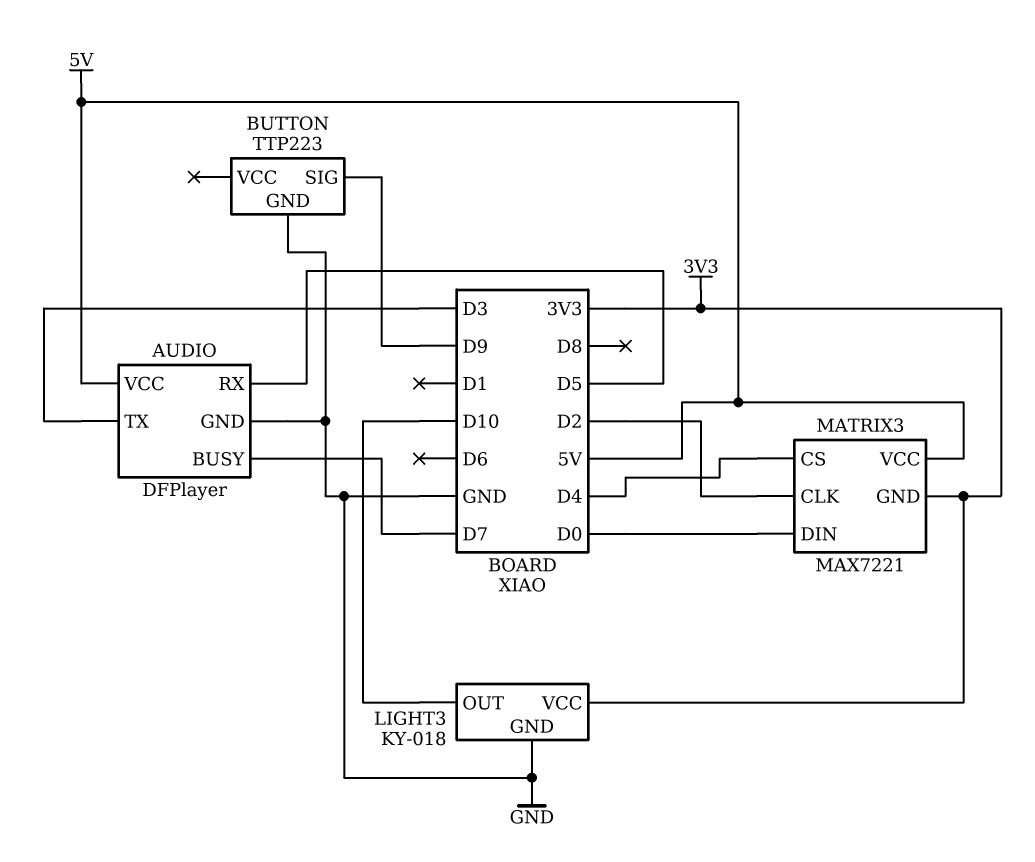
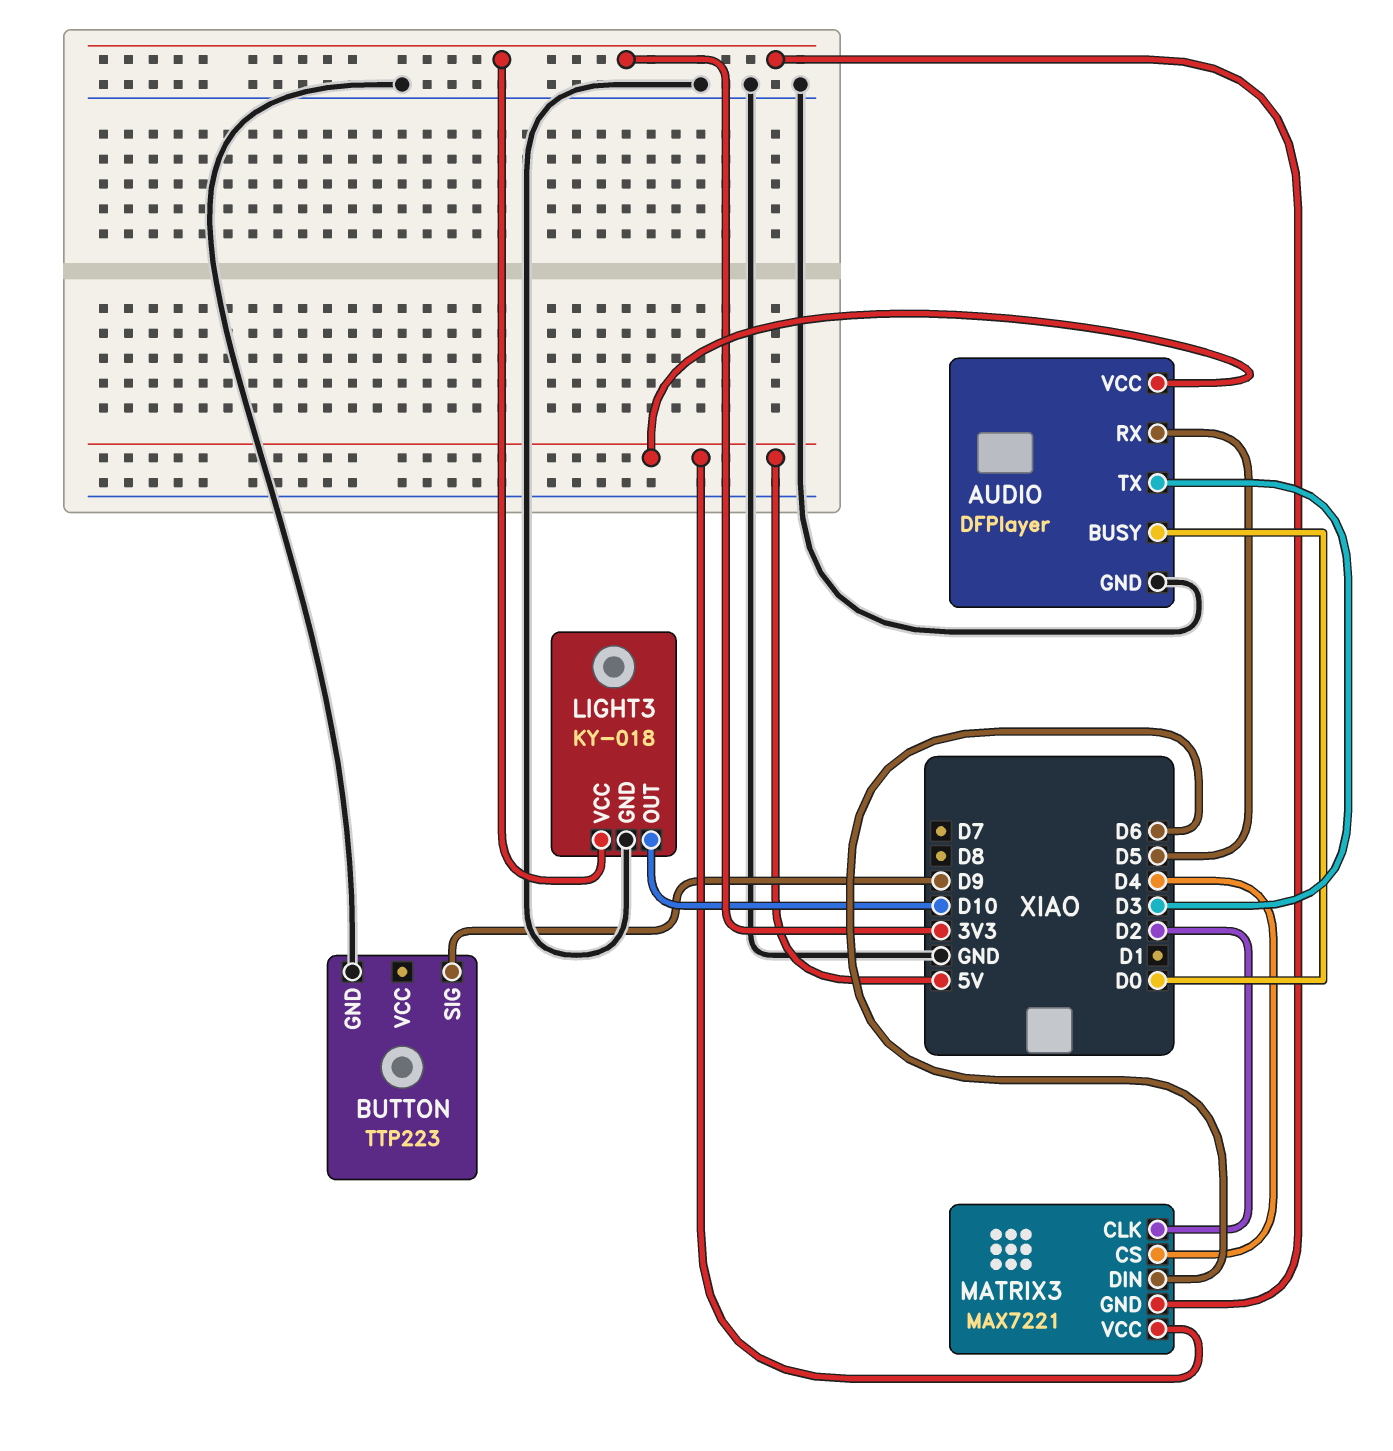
AUDIO pin BUSY: D7 -> D0
MATRIX3 pin DIN: D0 -> D6

